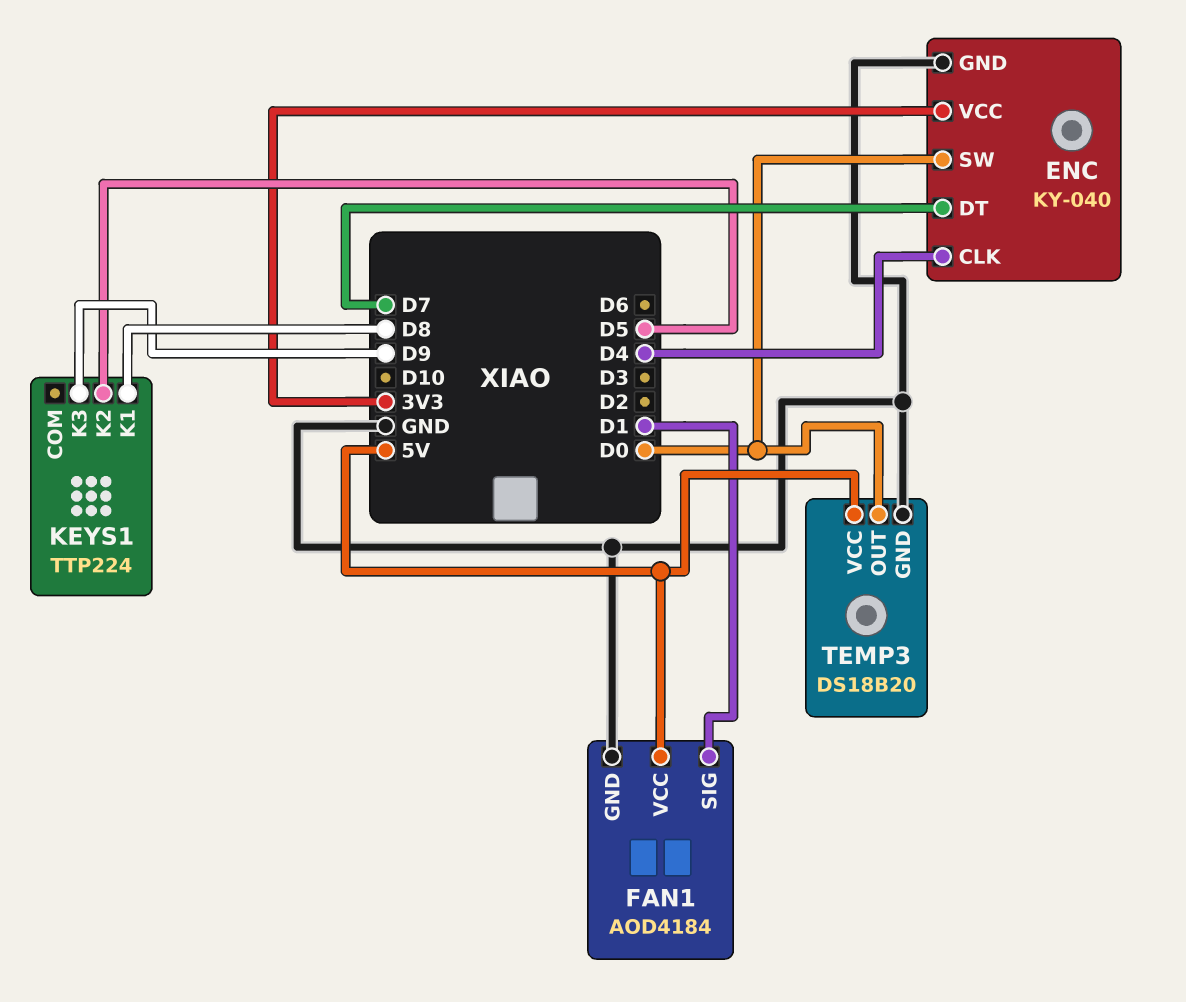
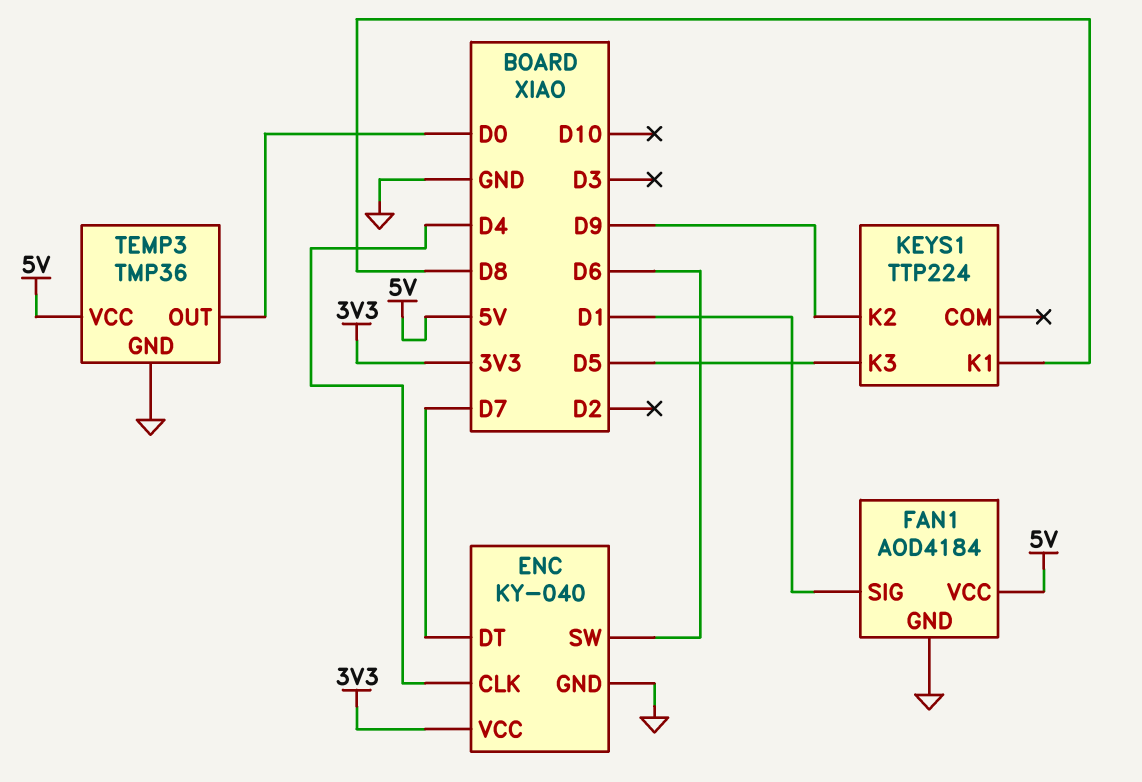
ENC pin SW: D0 -> D6
KEYS1 pin K2: D5 -> D9
KEYS1 pin K3: D9 -> D5
TEMP3: DS18B20 -> TMP36

